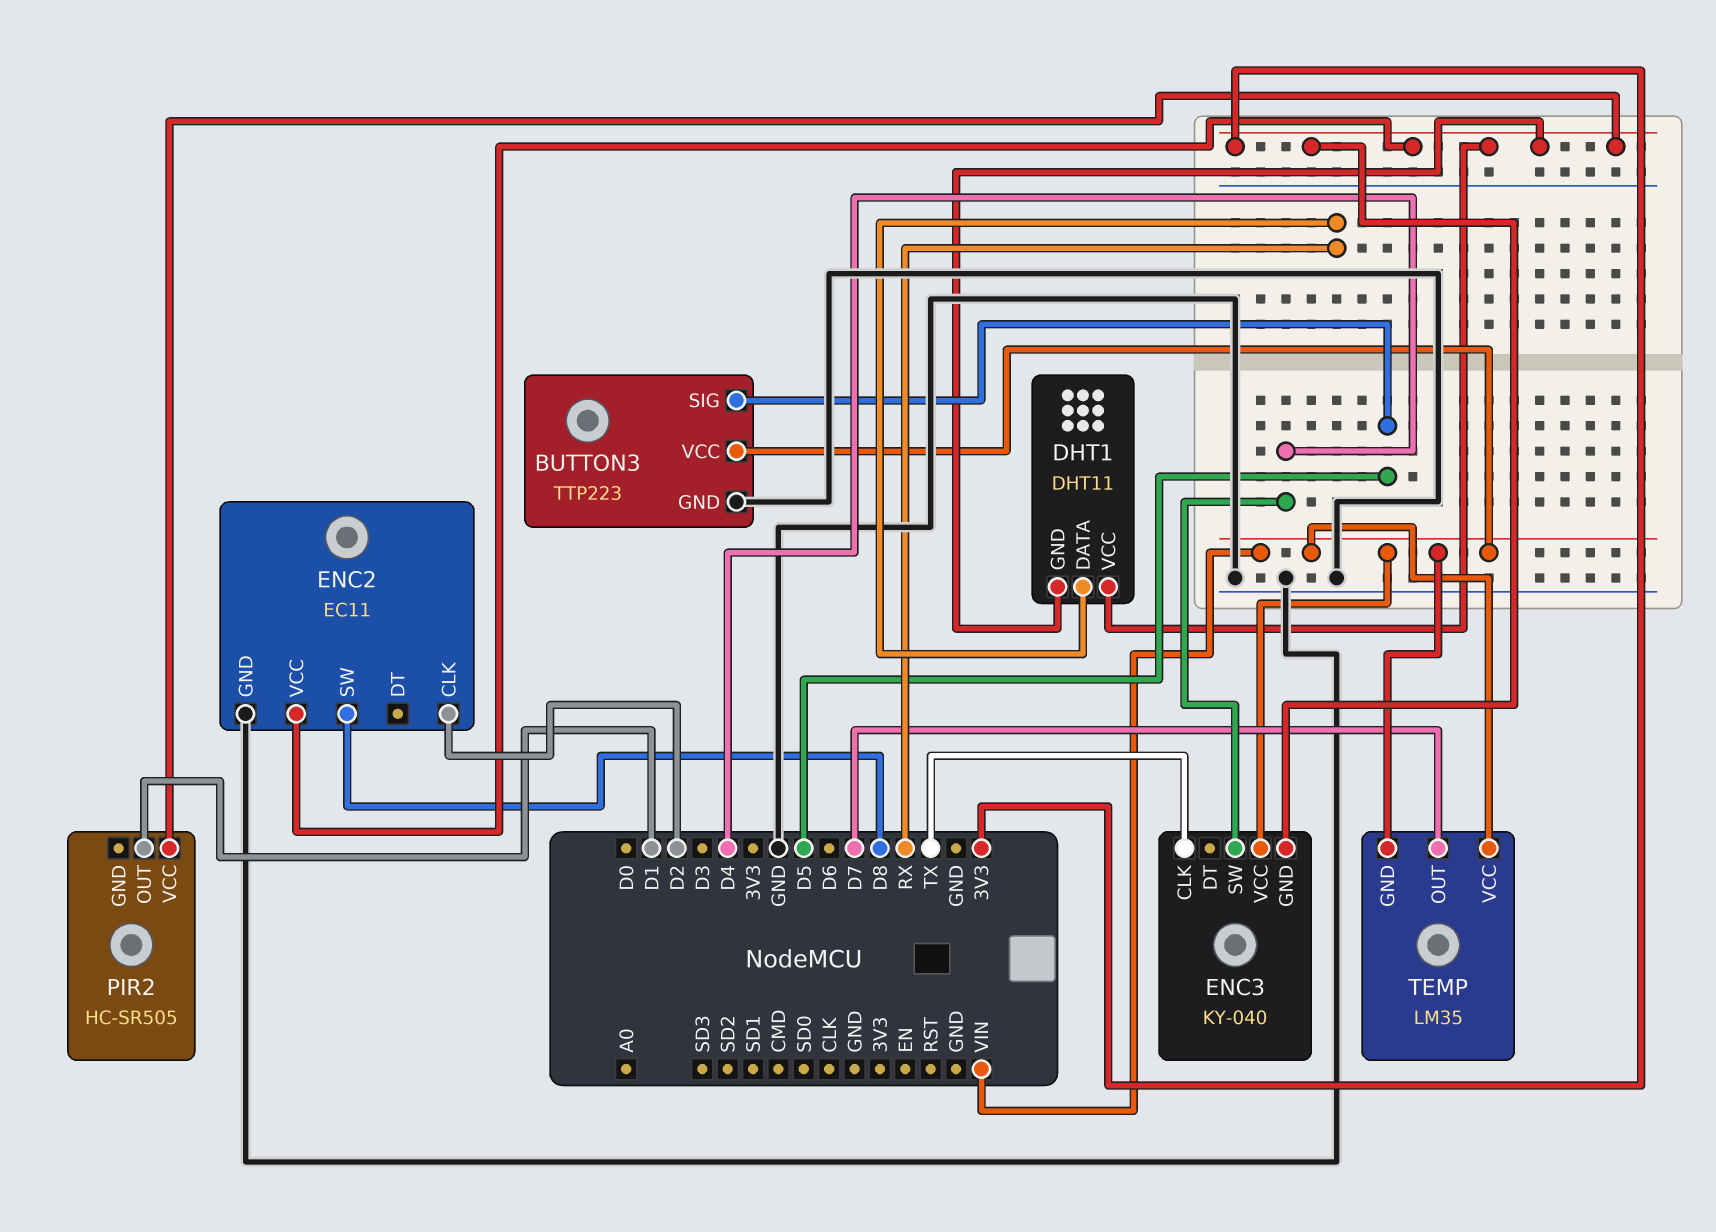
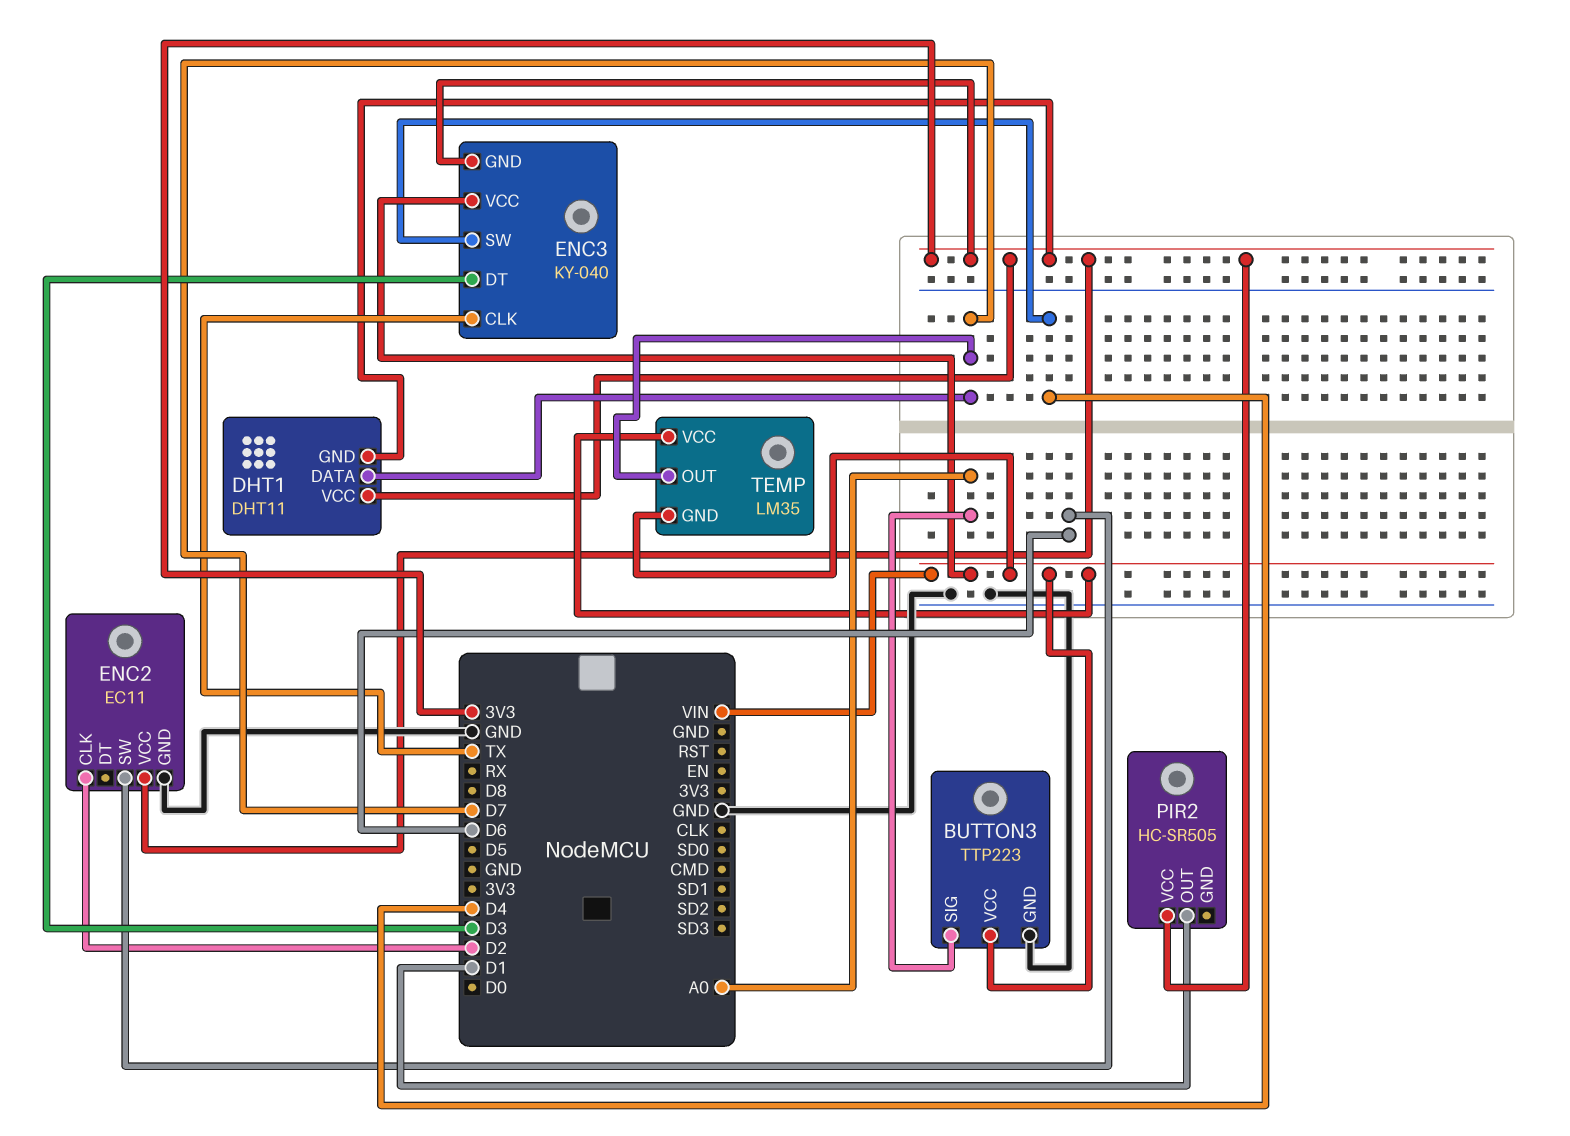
BUTTON3 pin SIG: D5 -> A0
DHT1 pin DATA: RX -> D7
ENC2 pin SW: D8 -> D6
ENC3 pin DT: none -> D3

